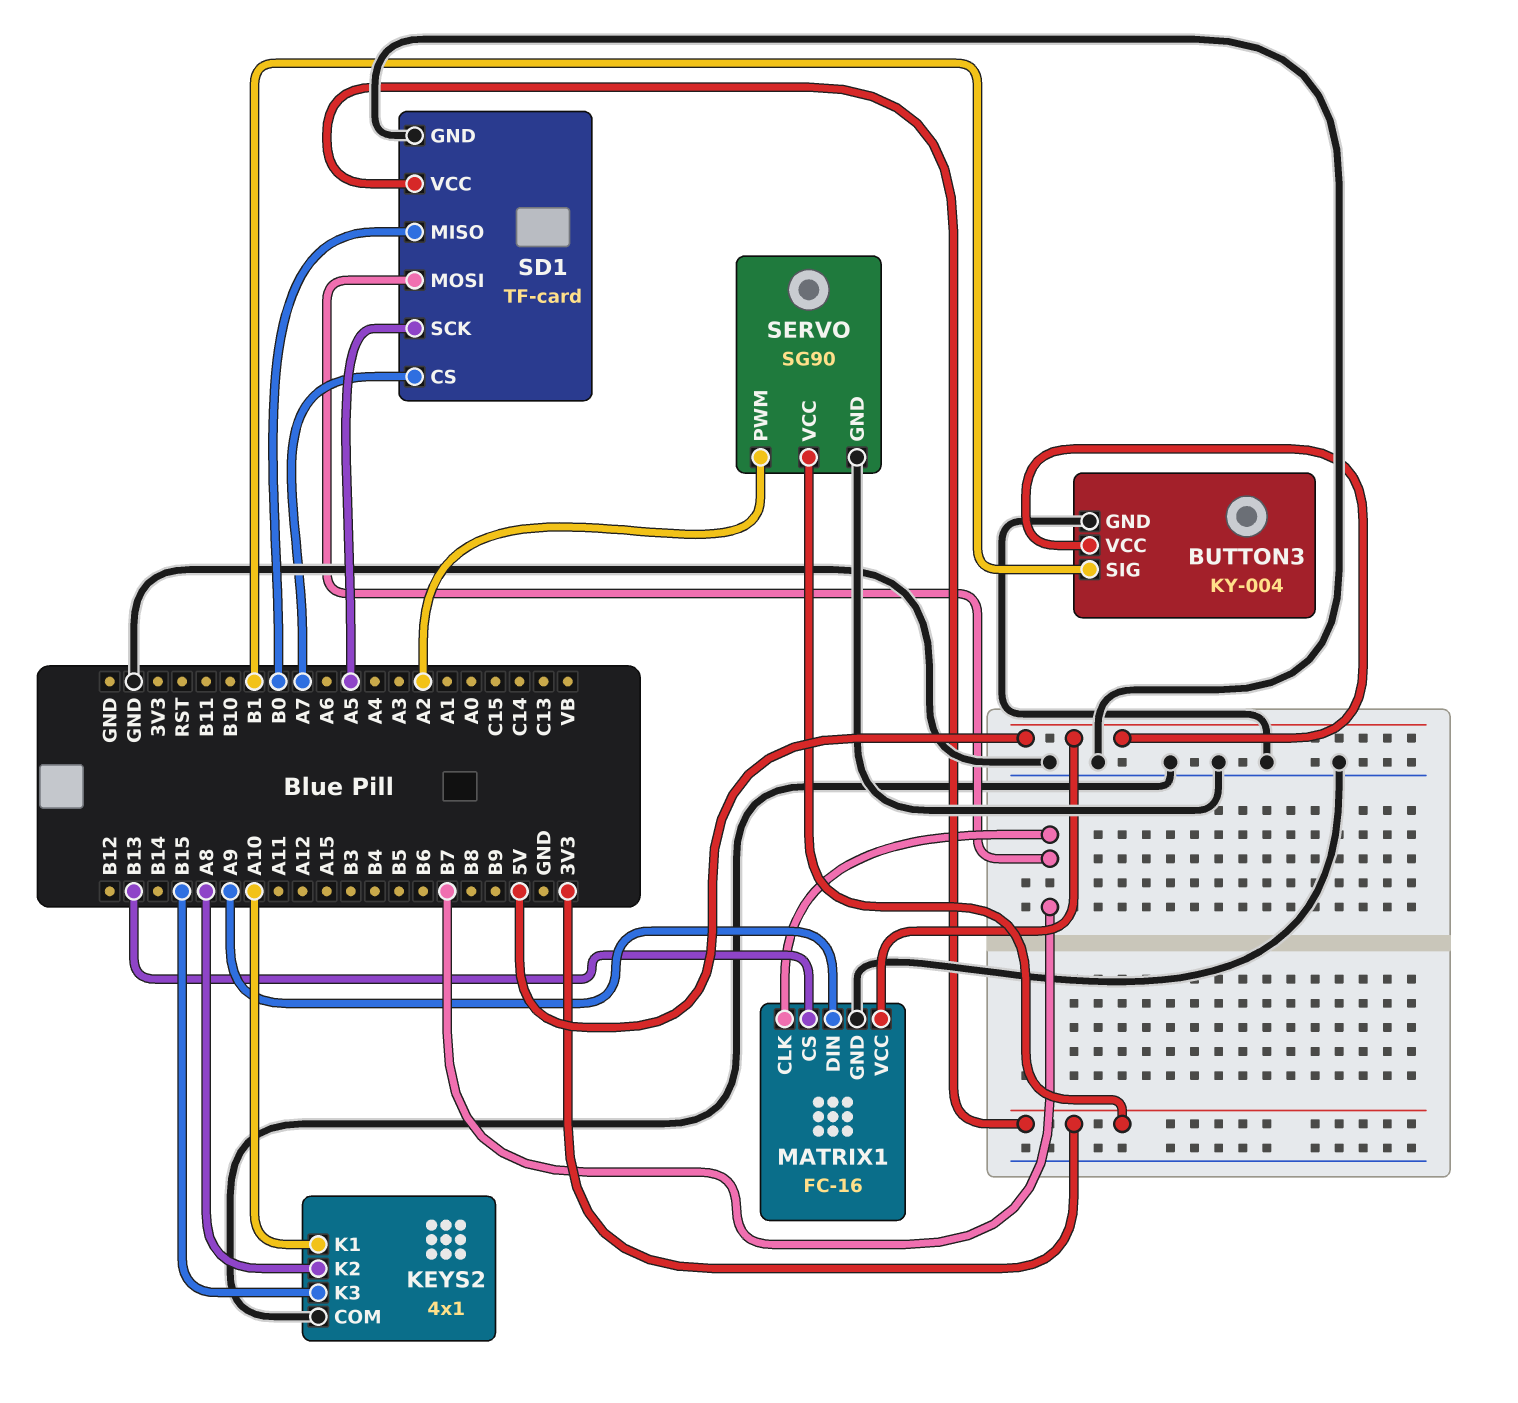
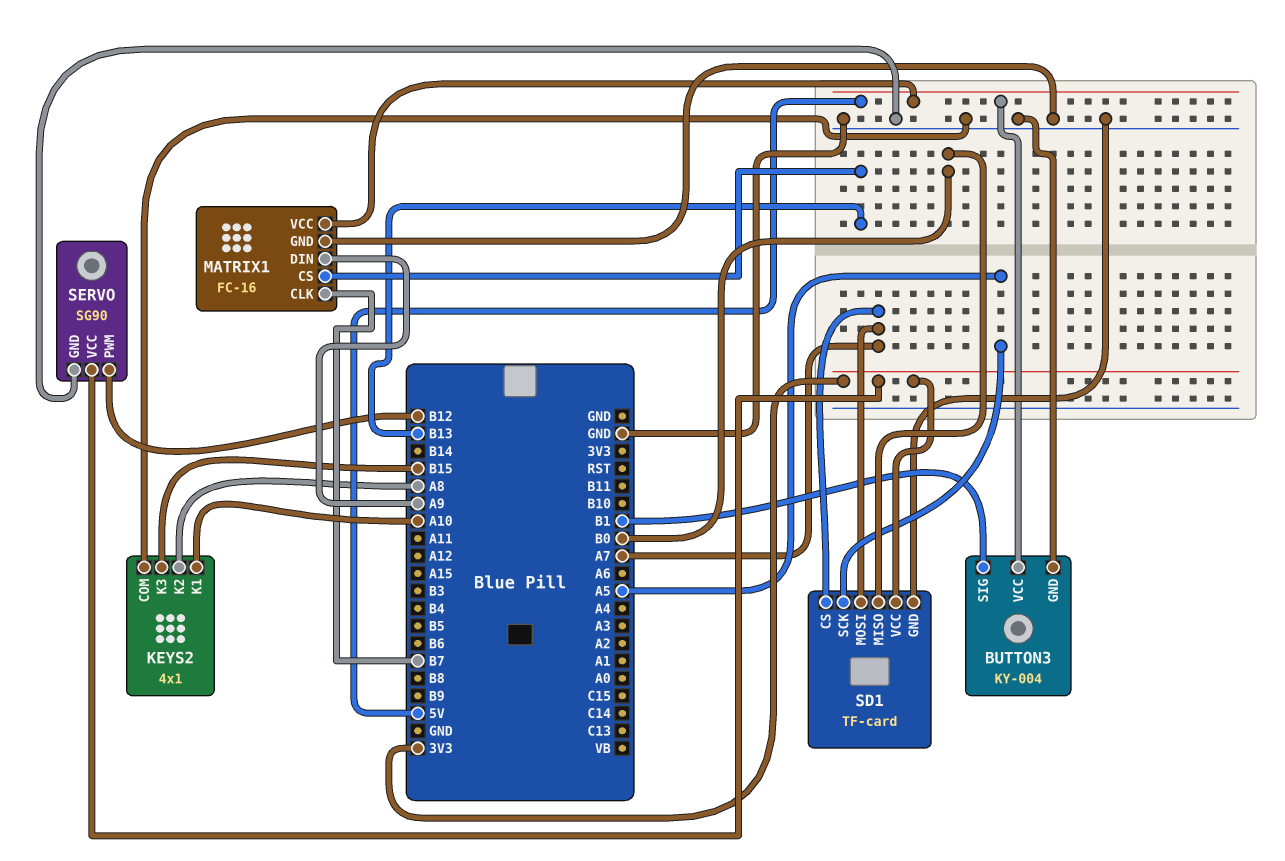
SD1 pin MOSI: B7 -> A7
SERVO pin PWM: A2 -> B12

